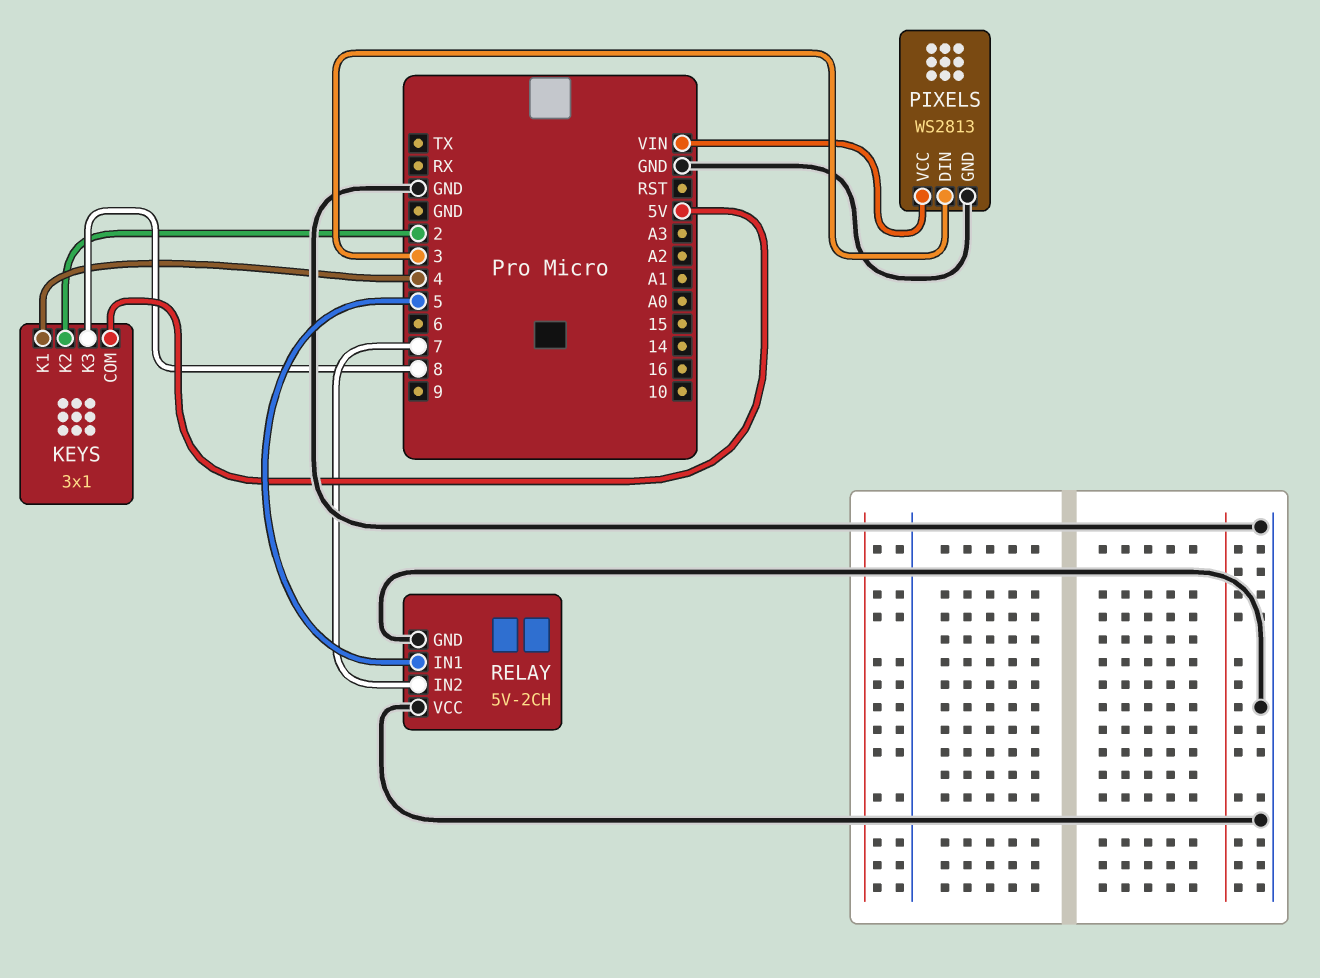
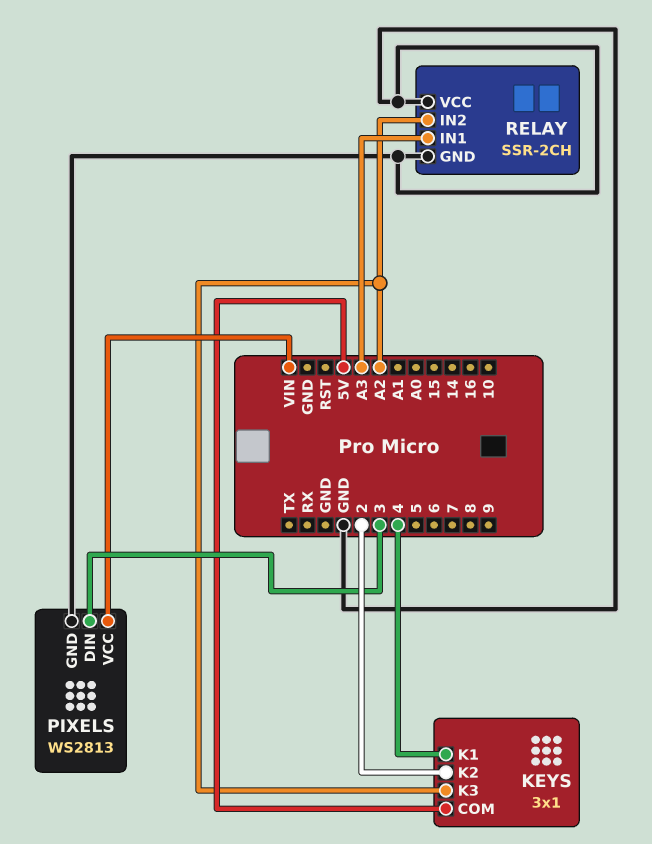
KEYS pin K3: 8 -> A2
RELAY: 5V-2CH -> SSR-2CH
RELAY pin IN1: 5 -> A3
RELAY pin IN2: 7 -> A2

